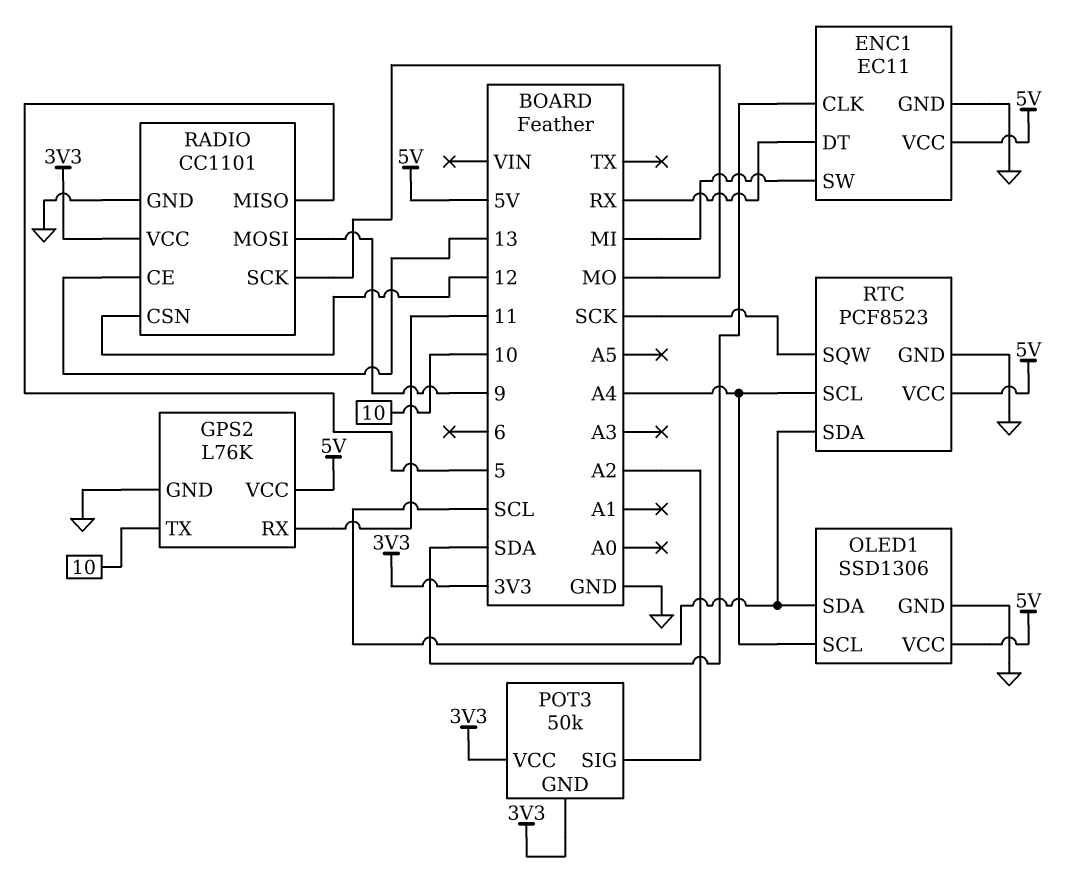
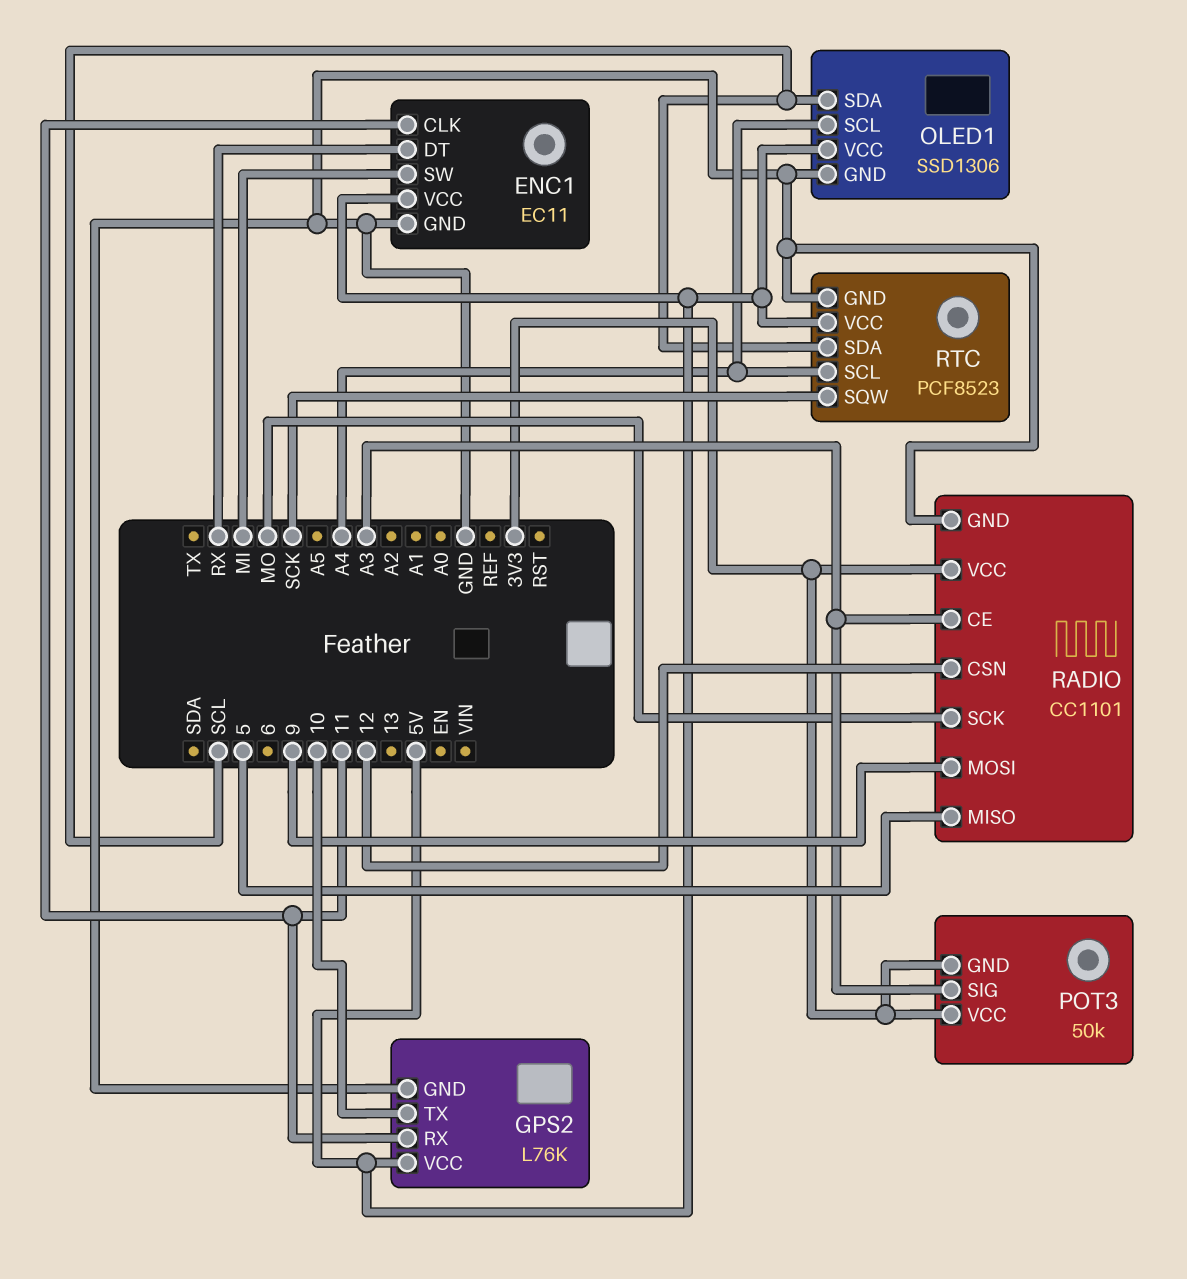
ENC1 pin CLK: SDA -> 11
POT3 pin SIG: A2 -> A3
RADIO pin CE: 13 -> A3

